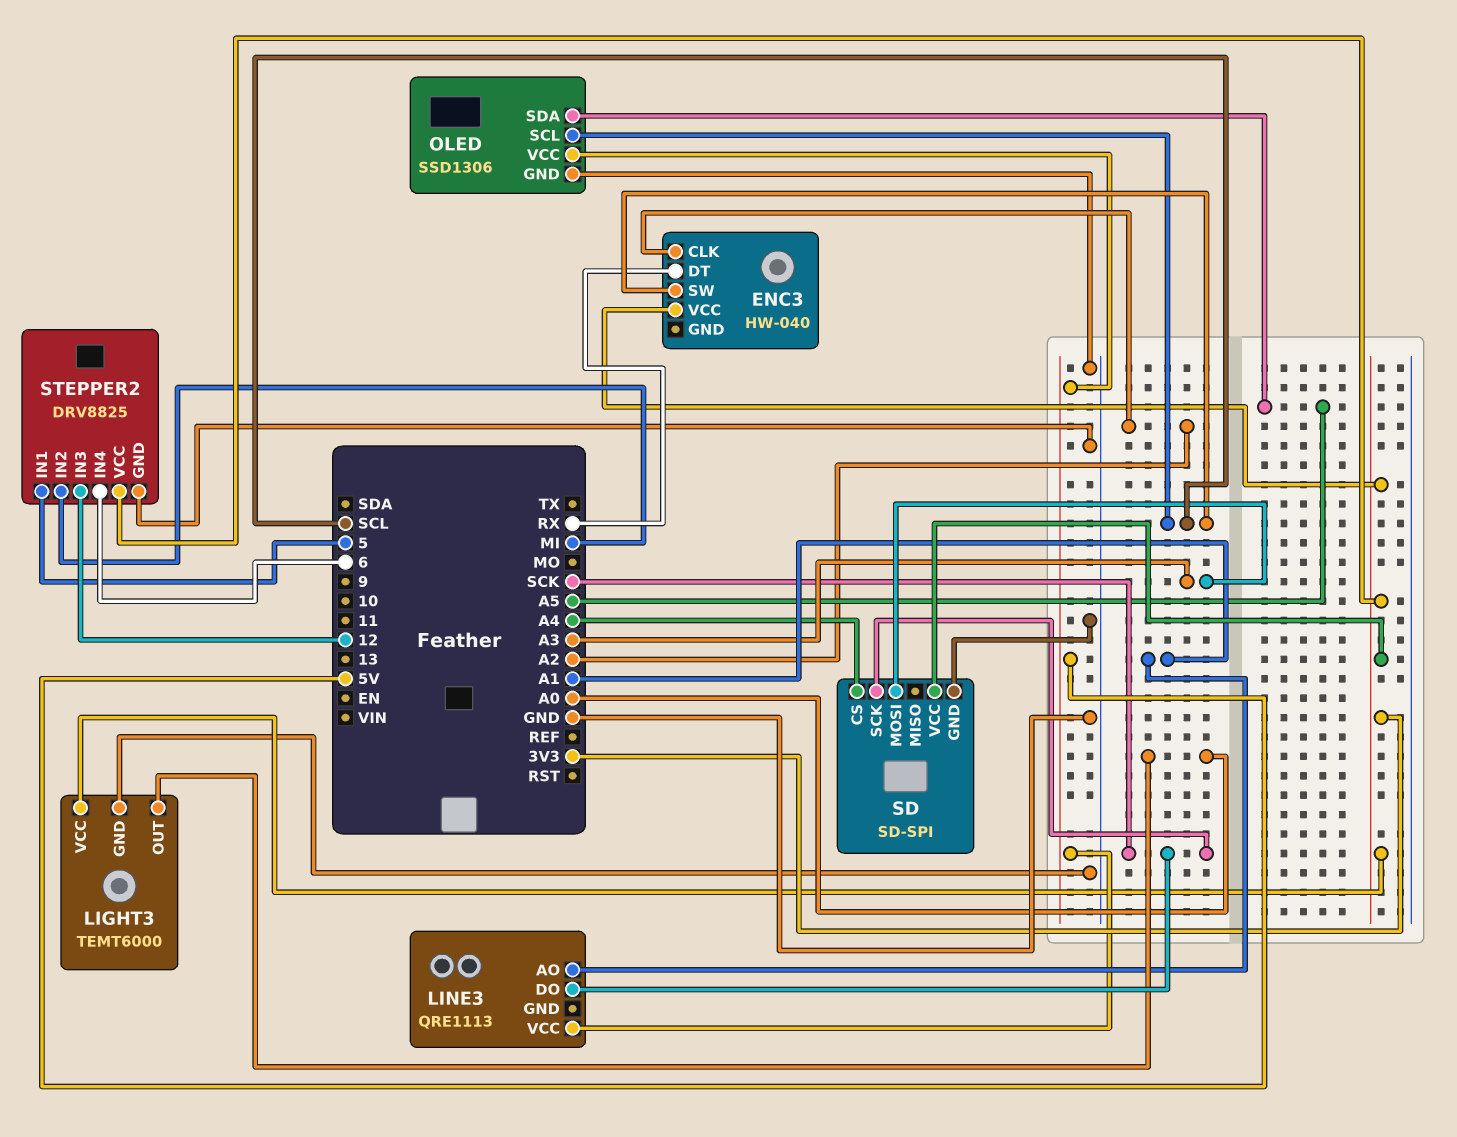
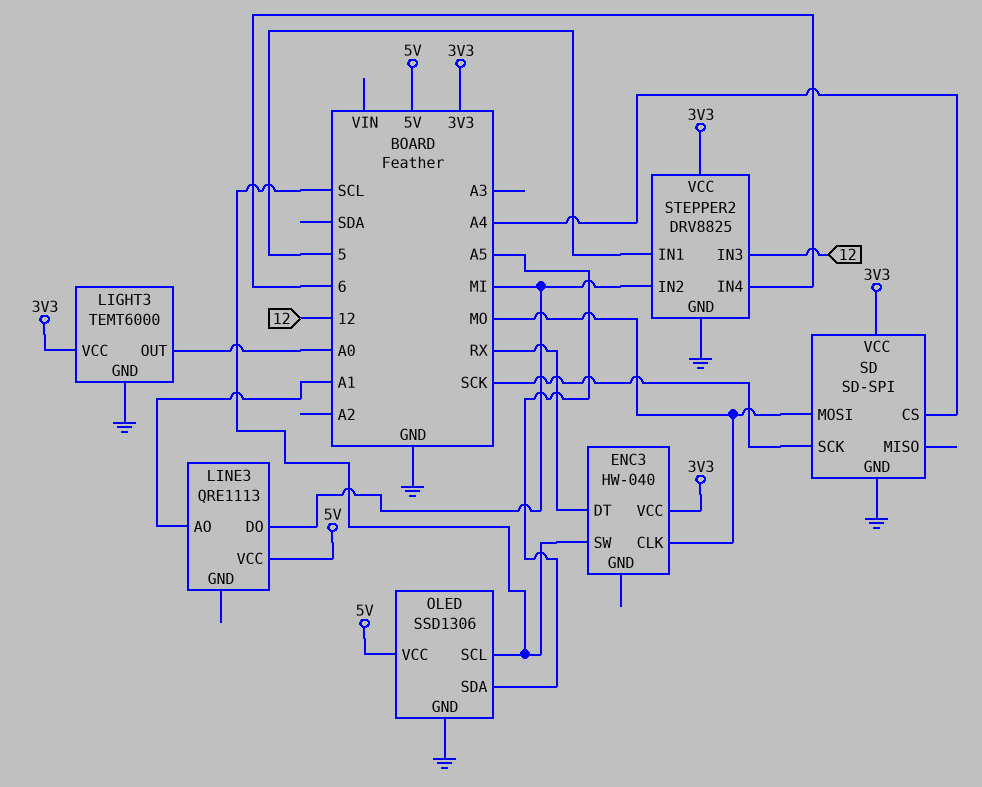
ENC3 pin CLK: A2 -> MO
LINE3 pin DO: SCK -> MI
SD pin MOSI: A3 -> MO

